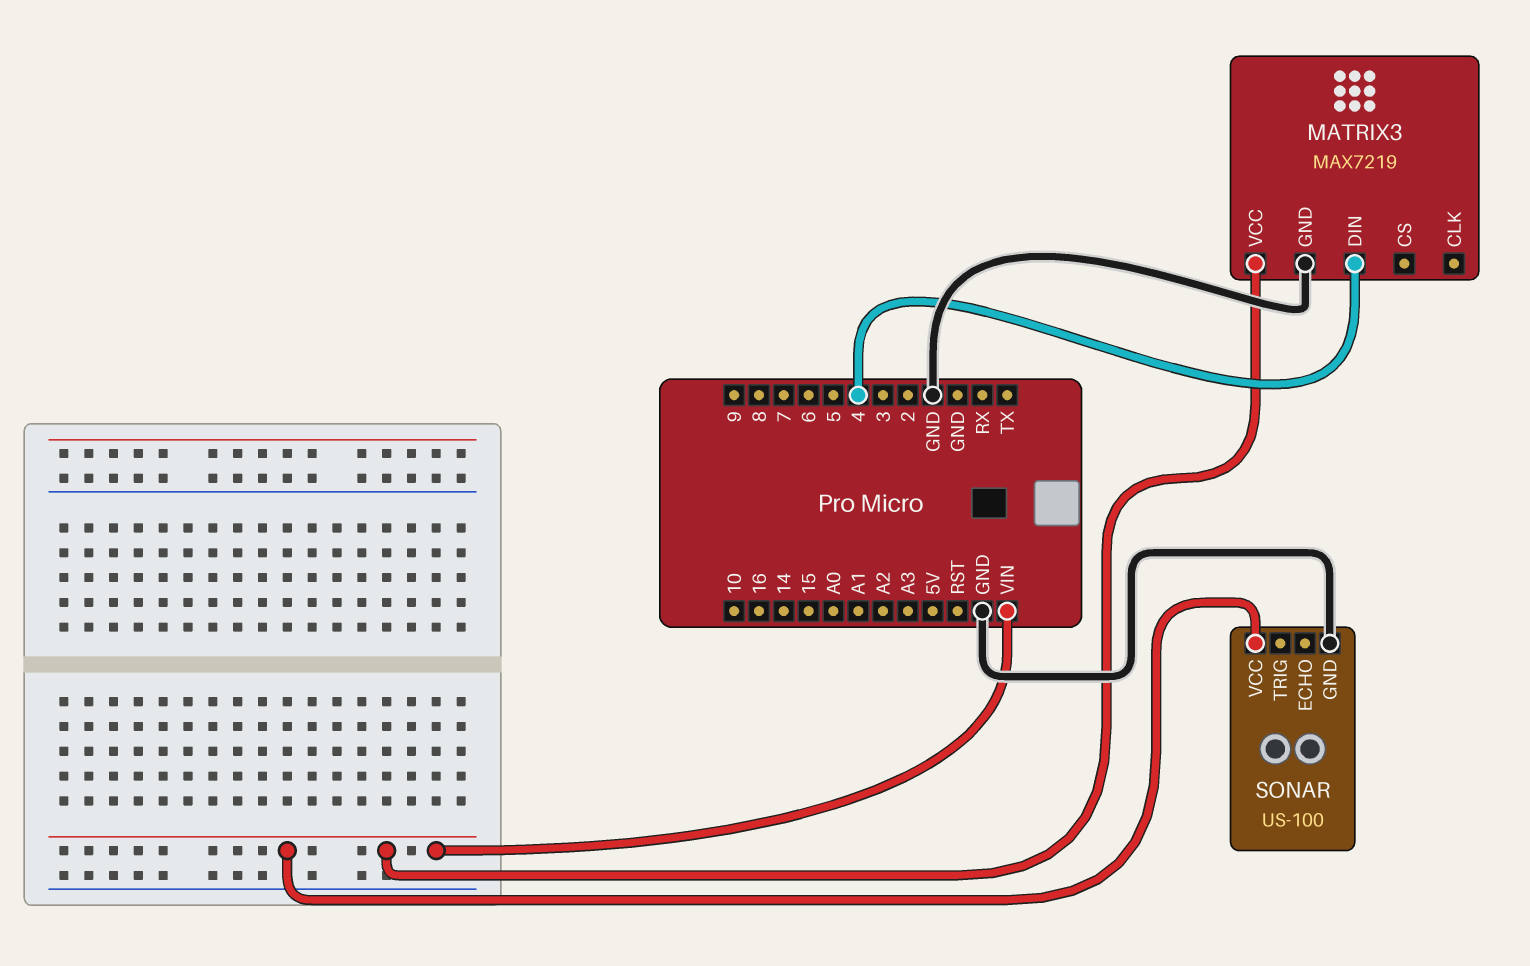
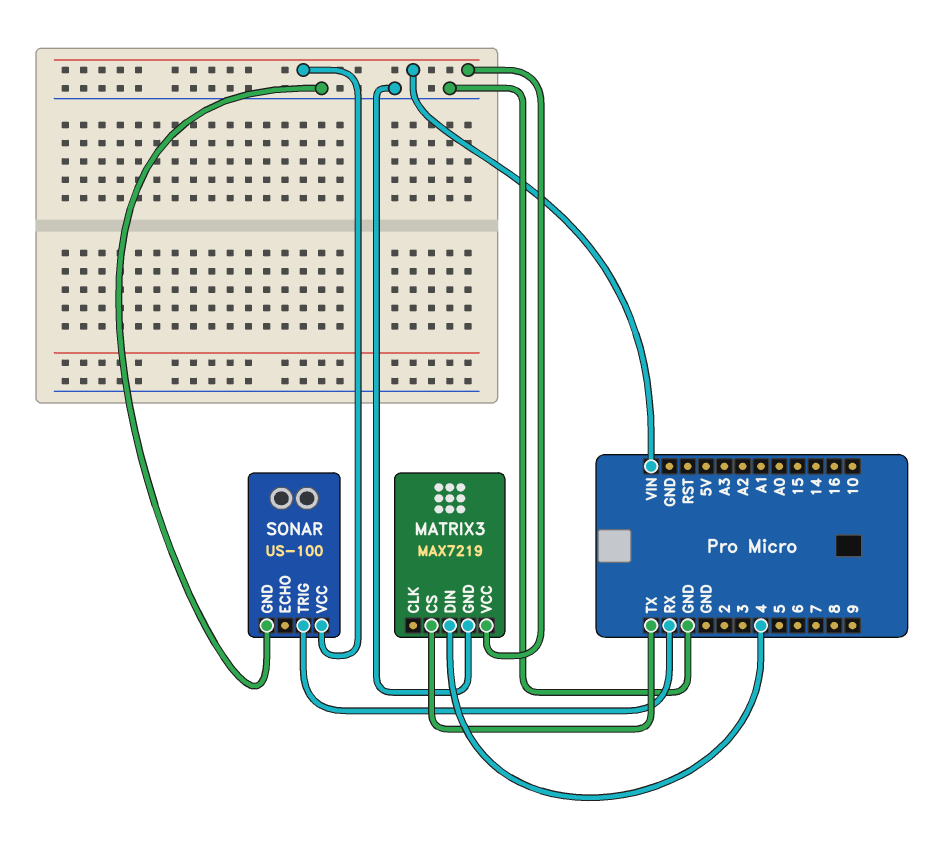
MATRIX3 pin CS: none -> TX
SONAR pin TRIG: none -> RX

